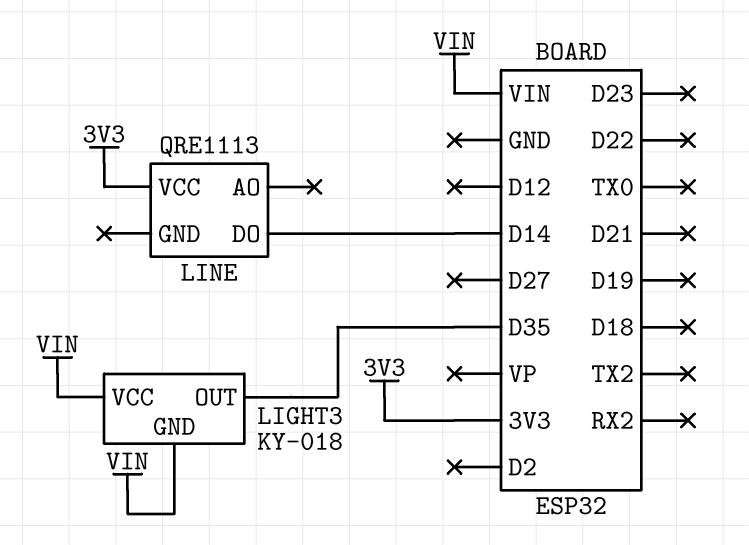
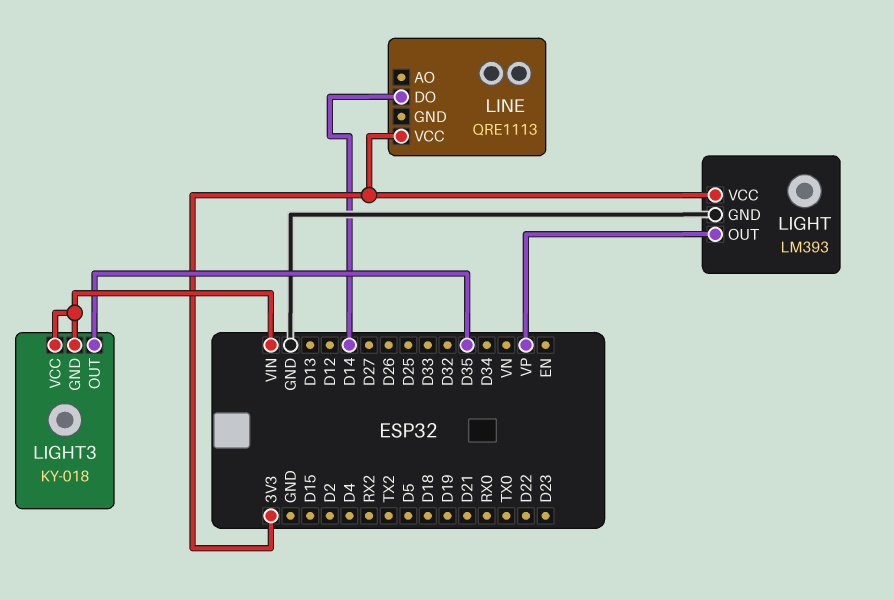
LIGHT: none -> LM393
LIGHT pin GND: none -> GND
LIGHT pin OUT: none -> VP
LIGHT pin VCC: none -> 3V3

